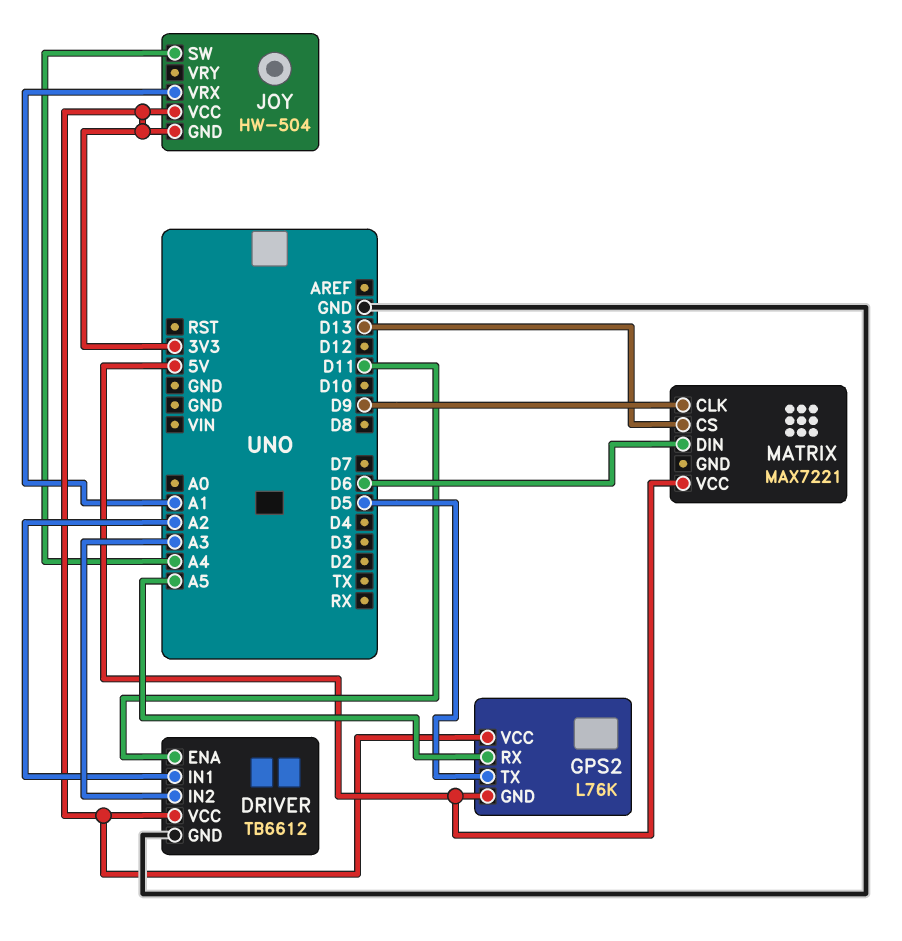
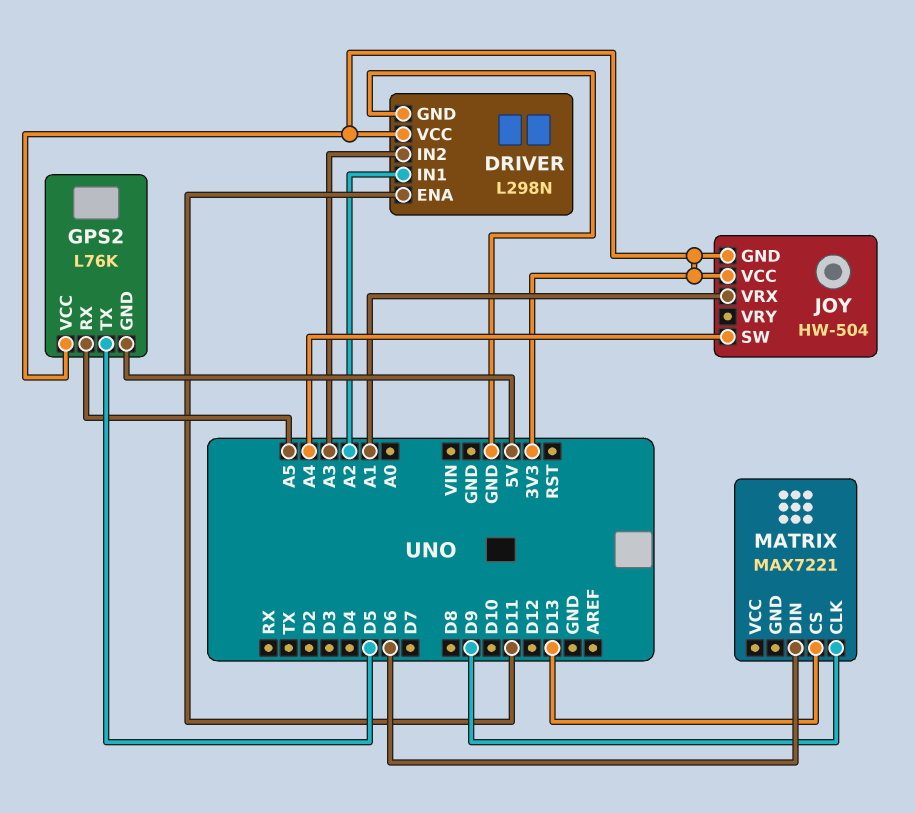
DRIVER: TB6612 -> L298N
MATRIX pin VCC: 5V -> none

